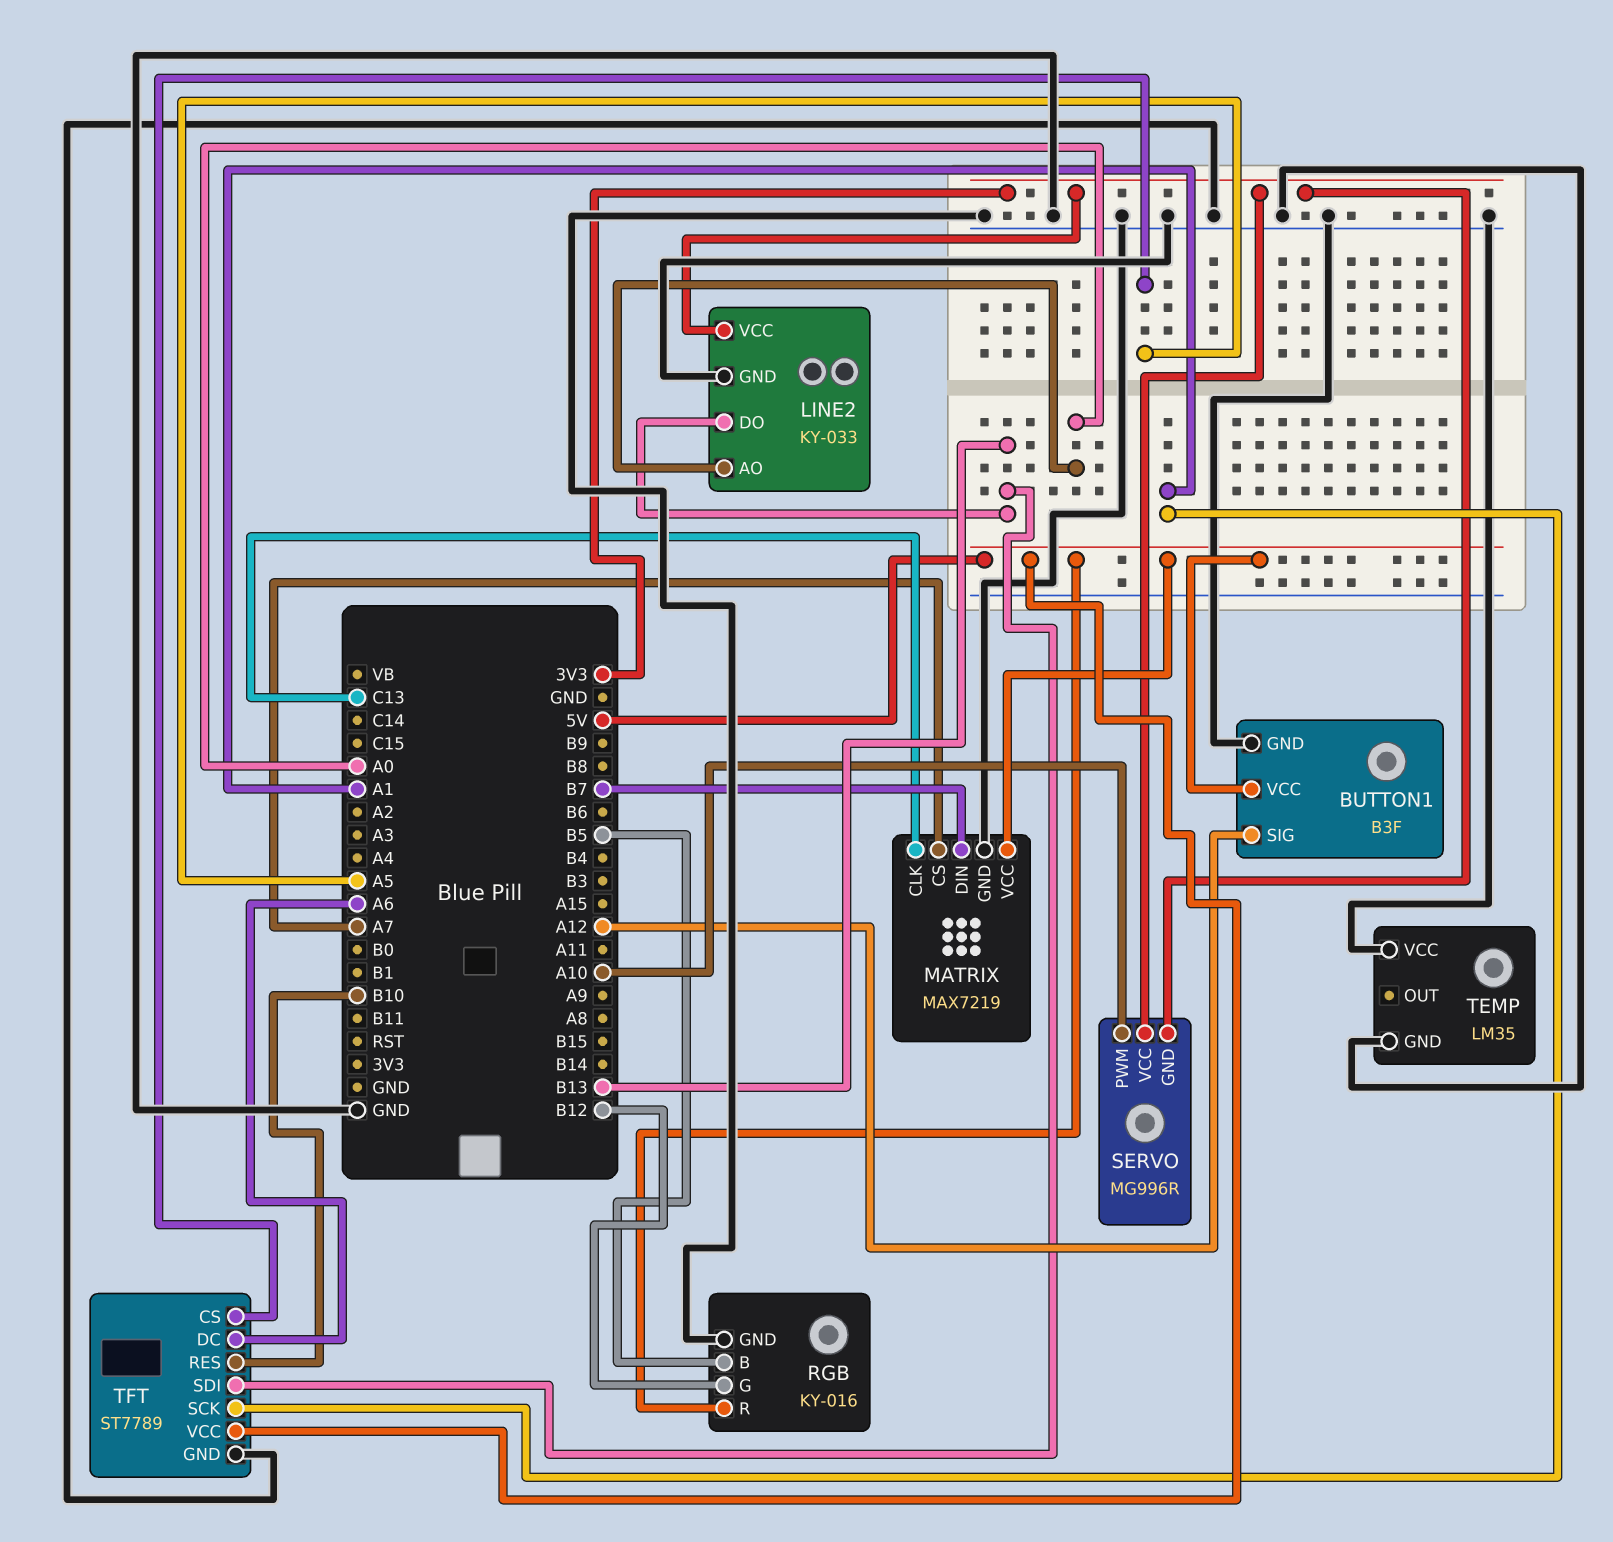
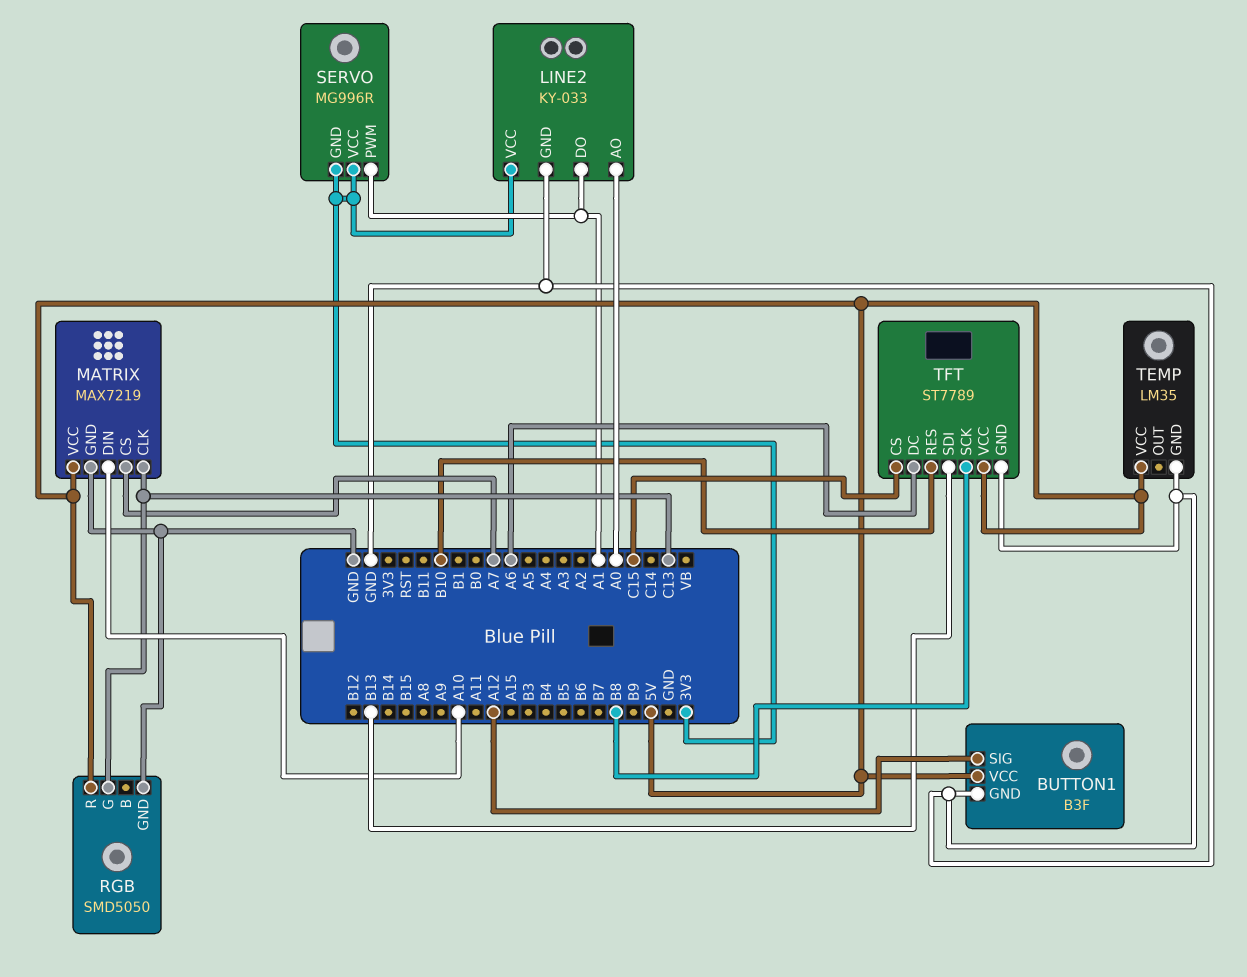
LINE2 pin DO: B13 -> A1
MATRIX pin DIN: B7 -> A10
RGB: KY-016 -> SMD5050
RGB pin B: B5 -> none
RGB pin G: B12 -> C13
SERVO pin PWM: A10 -> A1
TEMP pin VCC: GND -> 5V
TFT pin CS: A5 -> C15
TFT pin SCK: A1 -> B8

